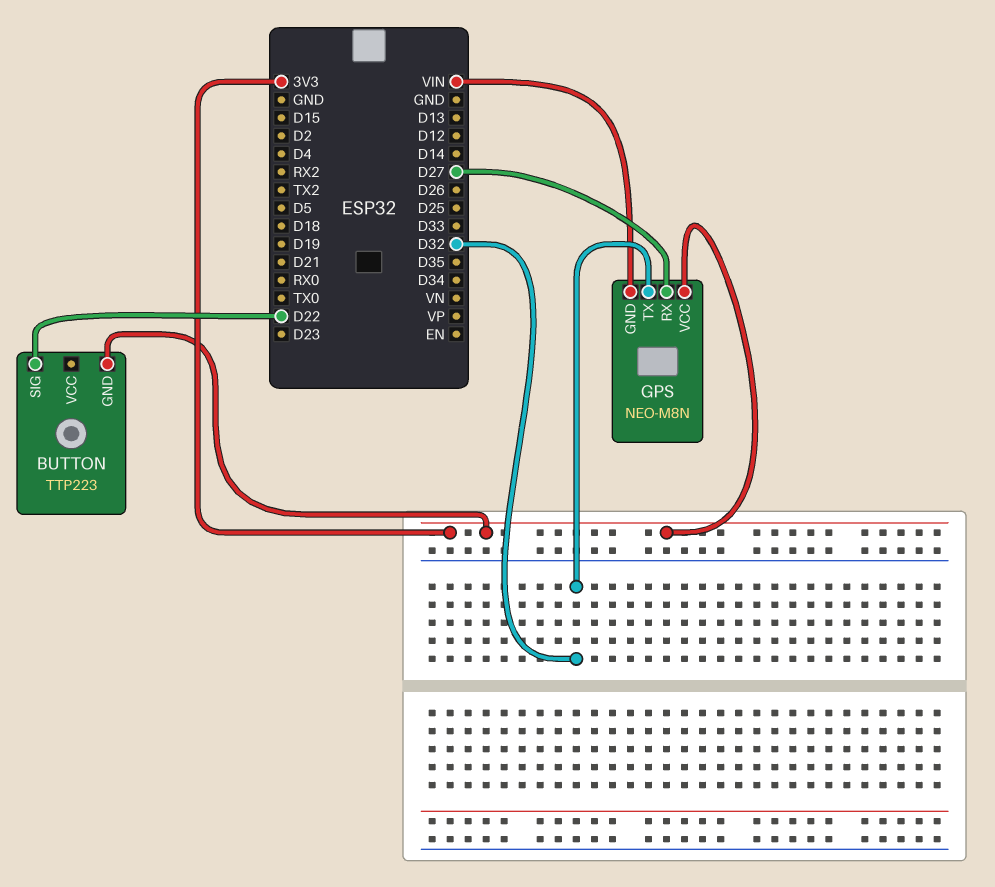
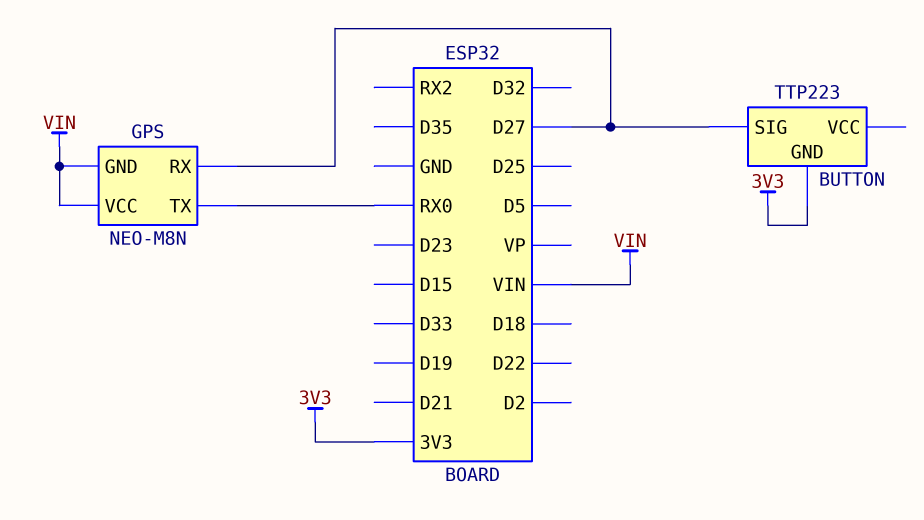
BUTTON pin SIG: D22 -> D27
GPS pin TX: D32 -> RX0
GPS pin VCC: 3V3 -> VIN

